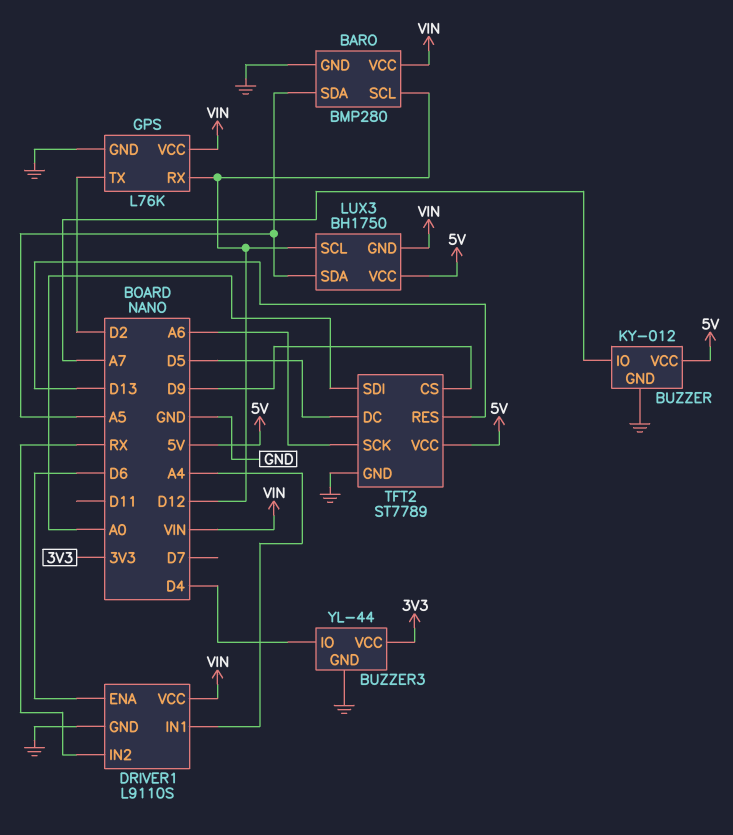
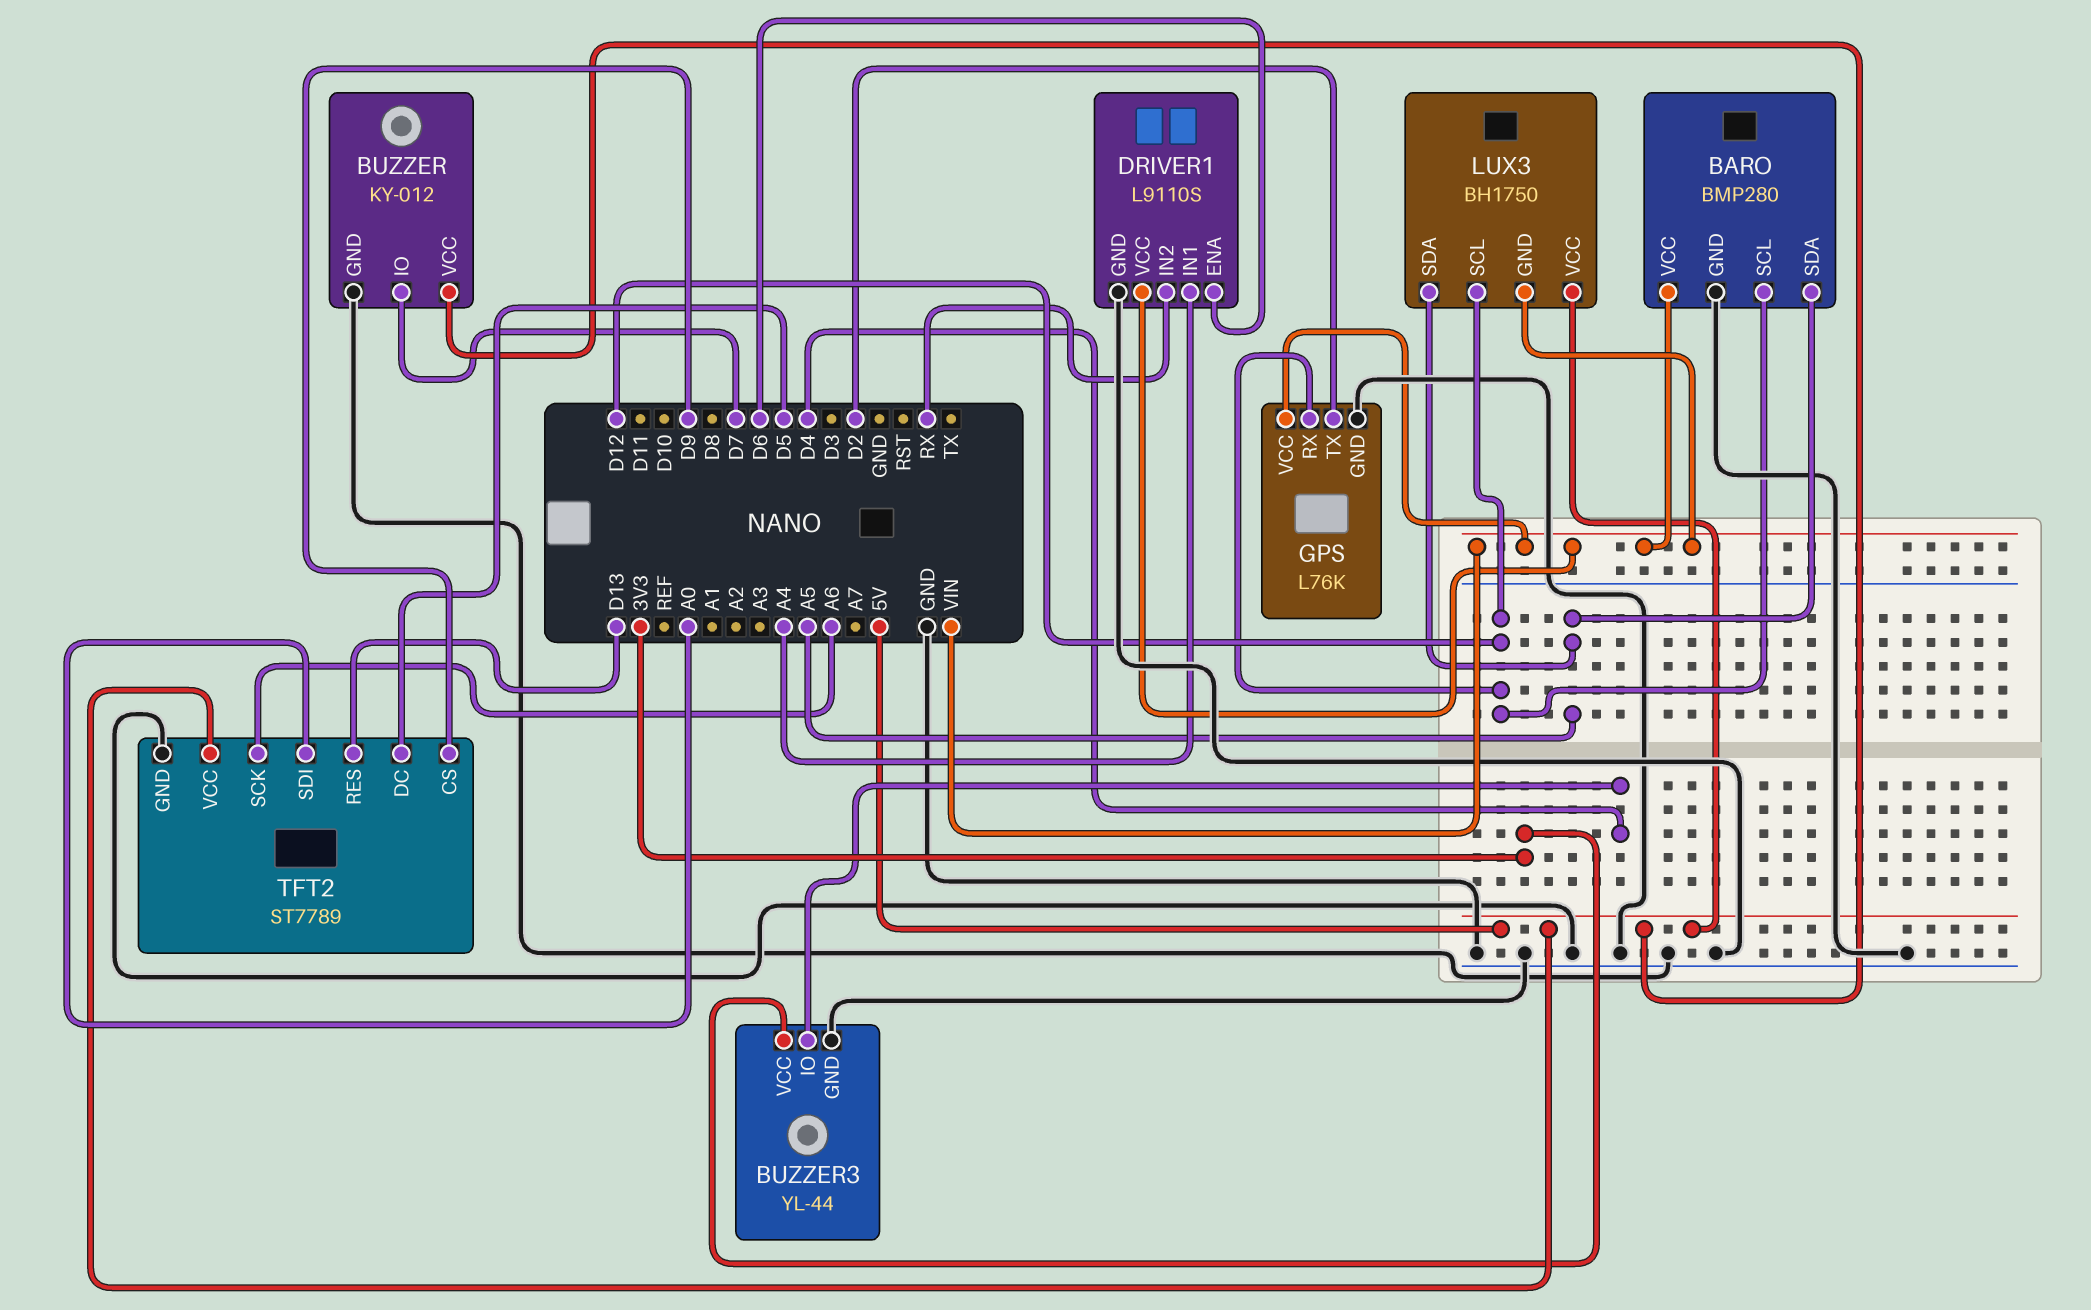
BUZZER pin IO: A7 -> D7

